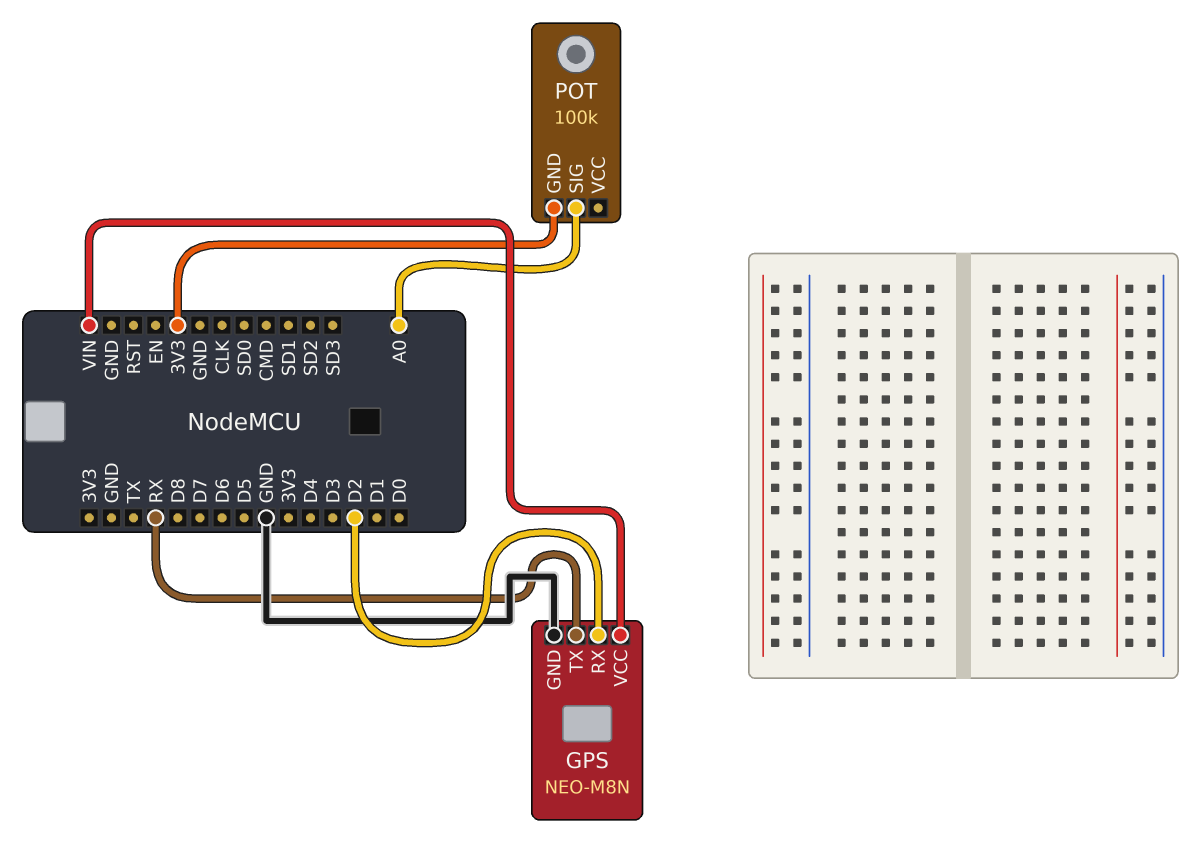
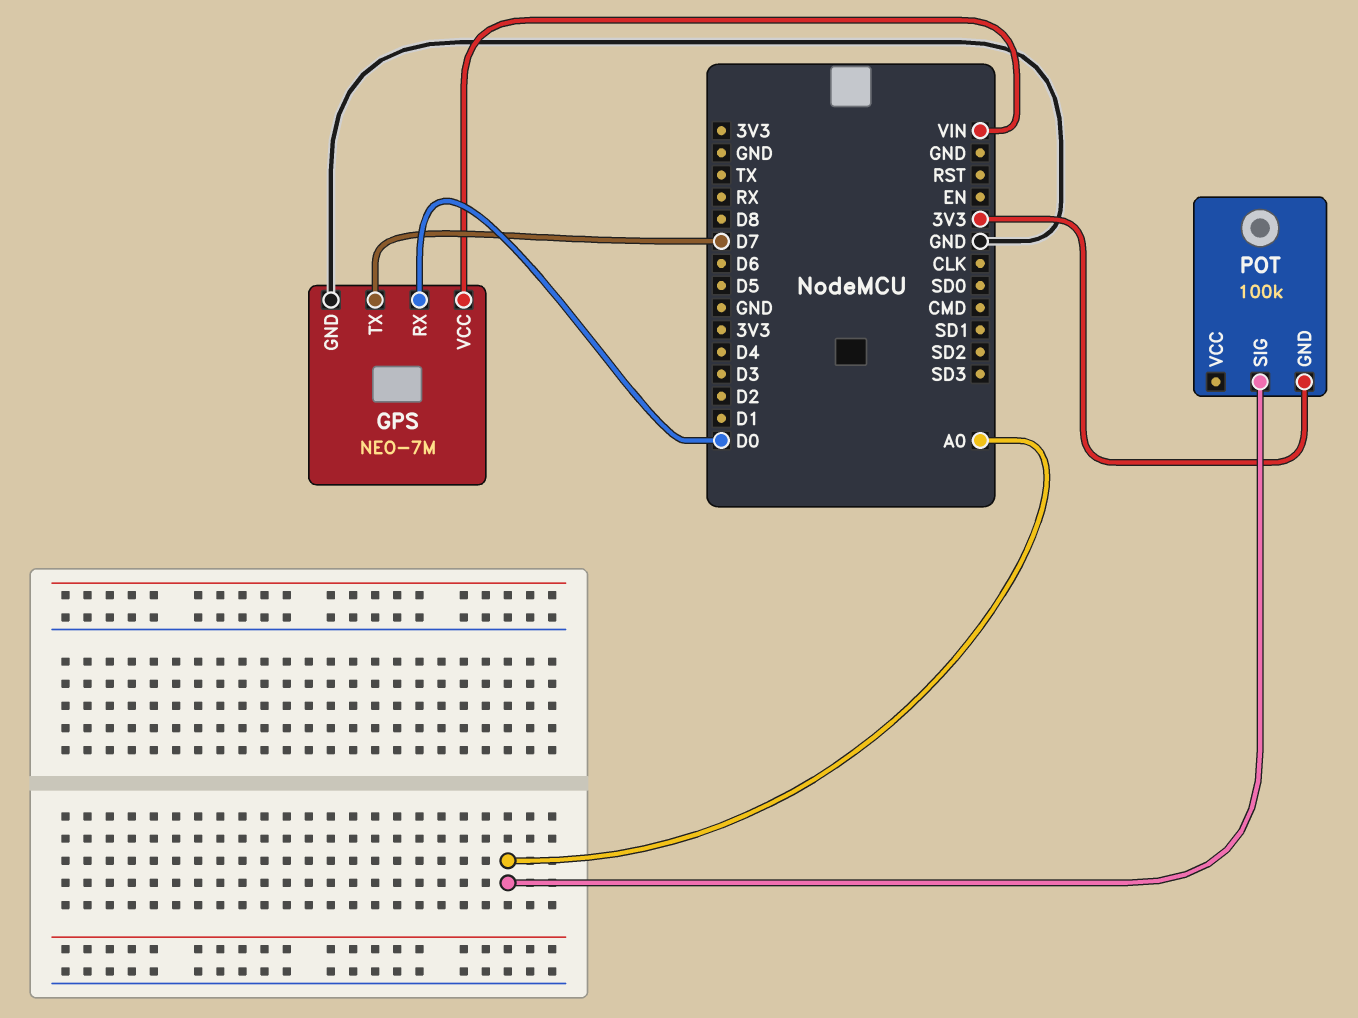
GPS: NEO-M8N -> NEO-7M
GPS pin RX: D2 -> D0
GPS pin TX: RX -> D7

